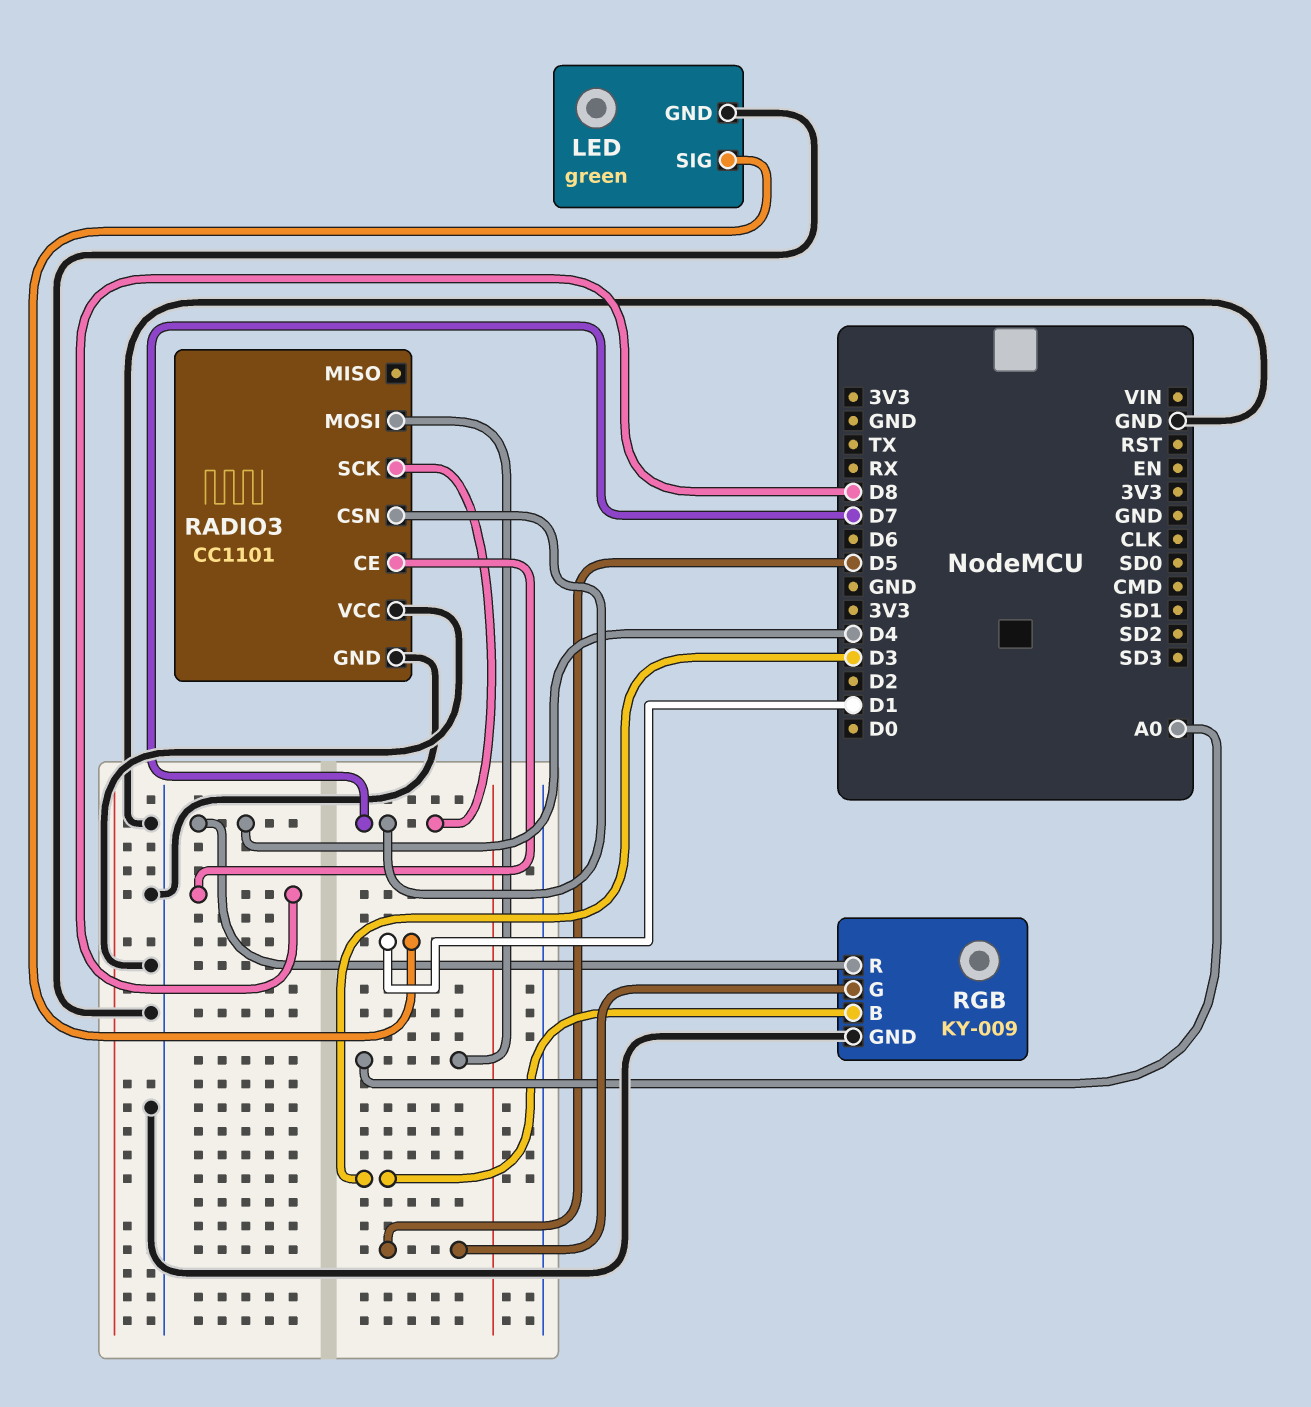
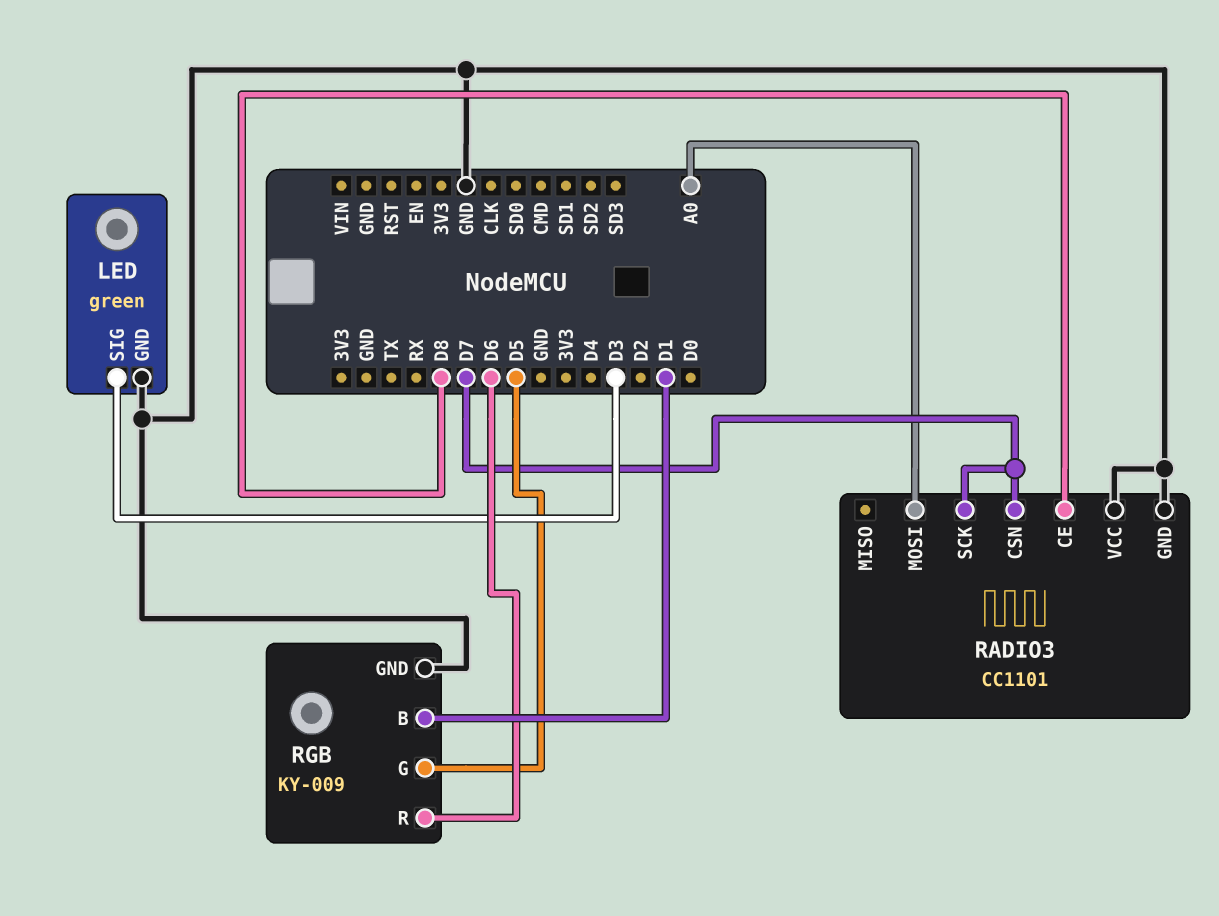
LED pin SIG: D1 -> D3
RGB pin B: D3 -> D1
RGB pin R: D4 -> D6

